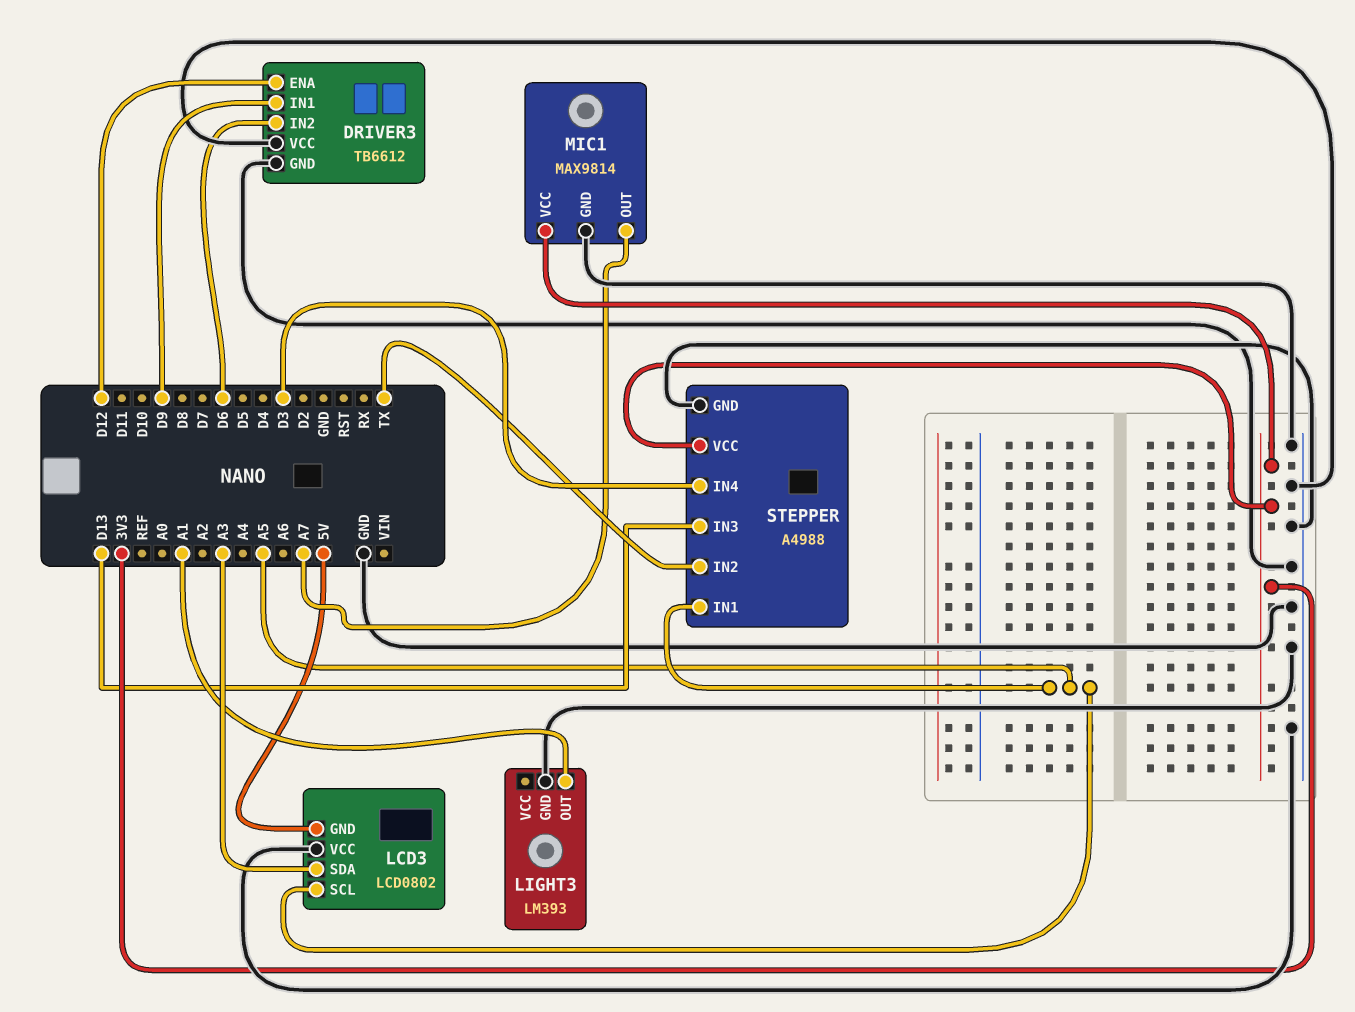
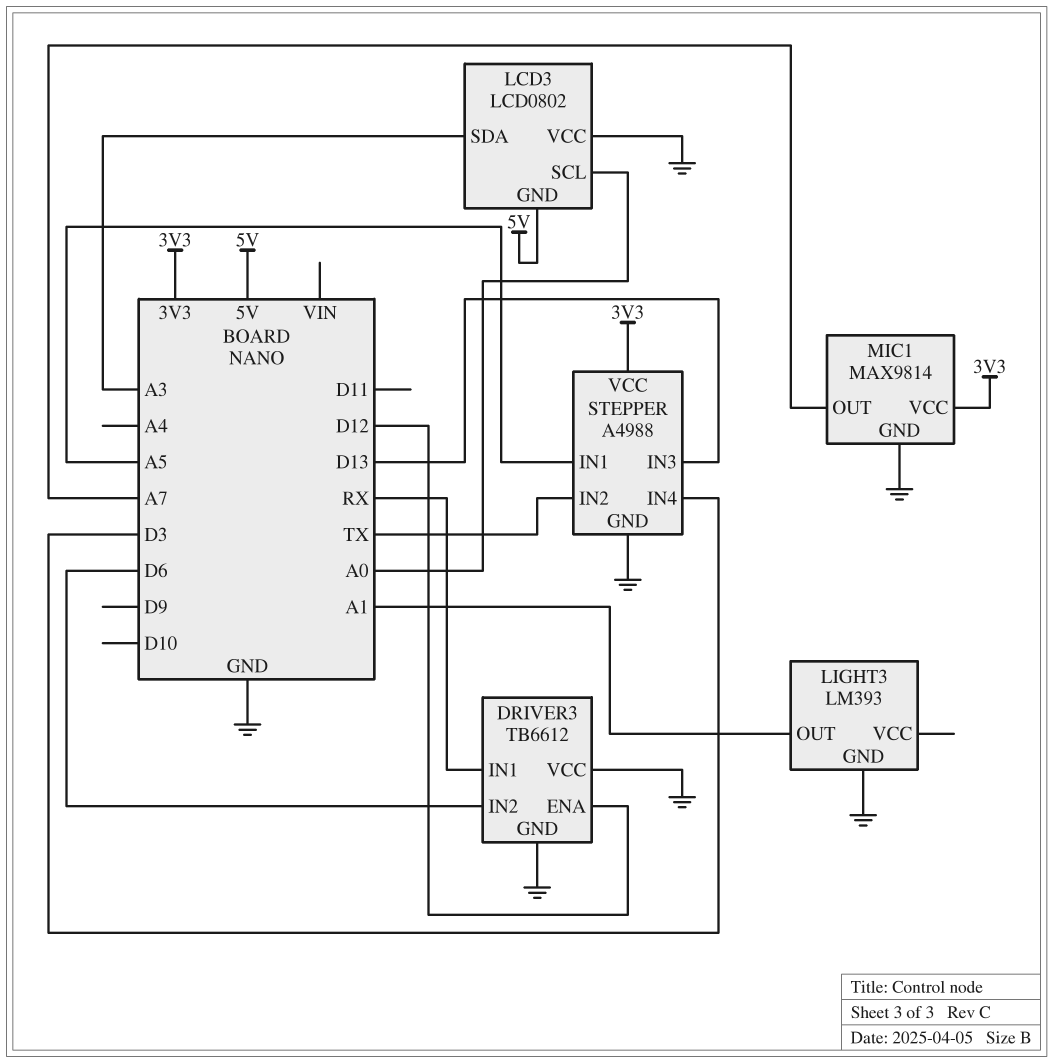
DRIVER3 pin IN1: D9 -> RX
LCD3 pin SCL: A5 -> A0

